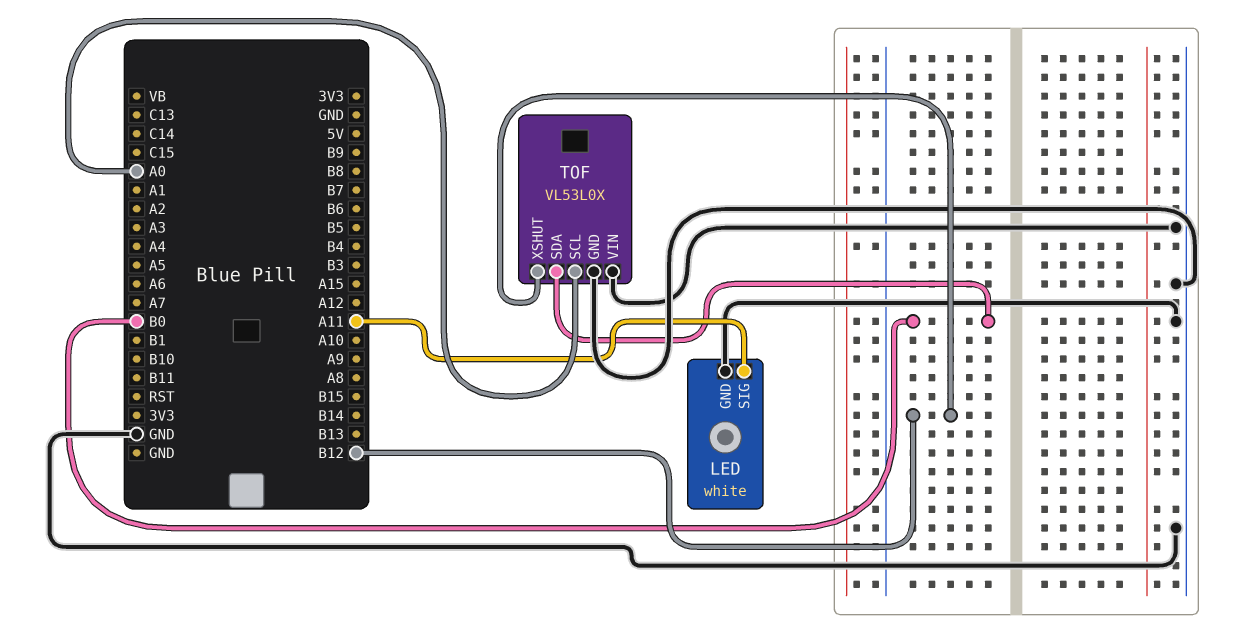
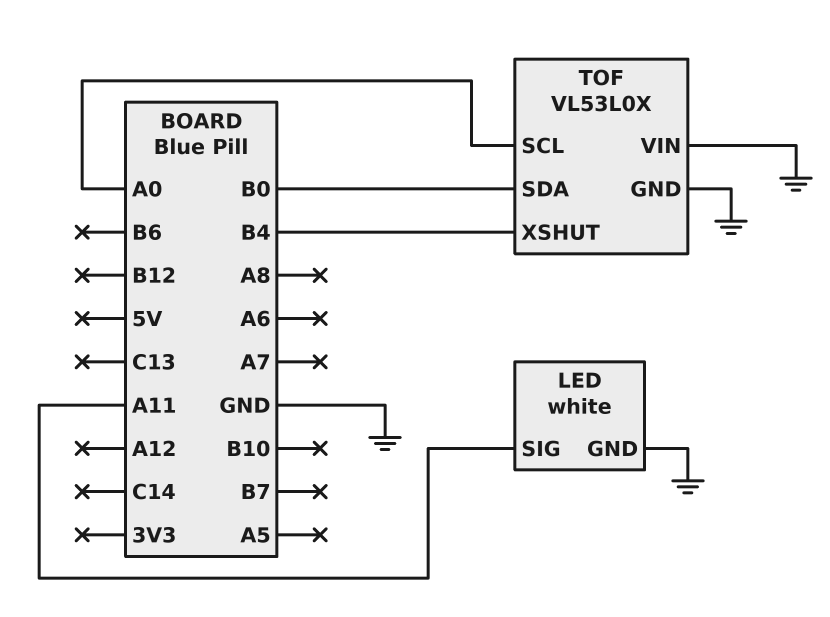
TOF pin XSHUT: B12 -> B4

